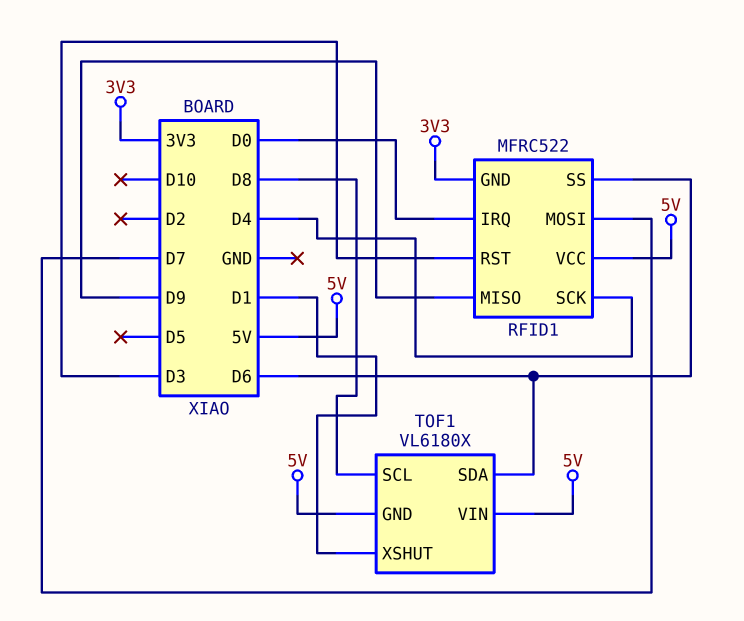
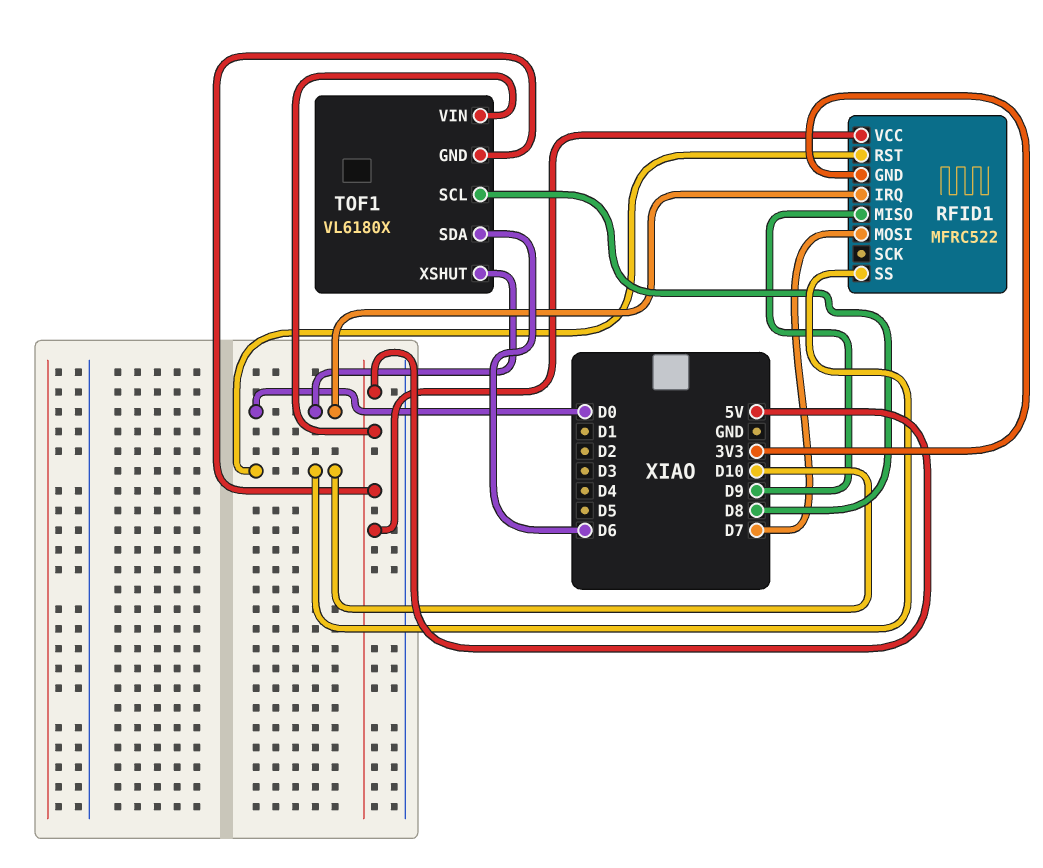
RFID1 pin RST: D3 -> D10
RFID1 pin SCK: D4 -> none
RFID1 pin SS: D6 -> D10
TOF1 pin XSHUT: D1 -> D0

